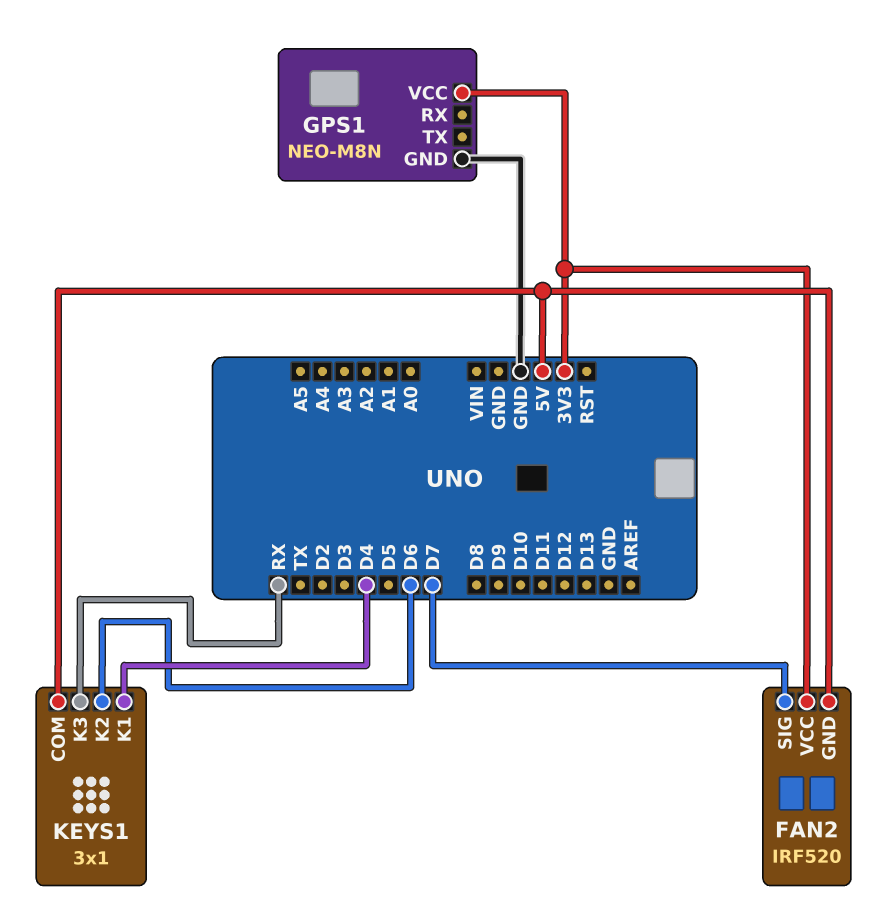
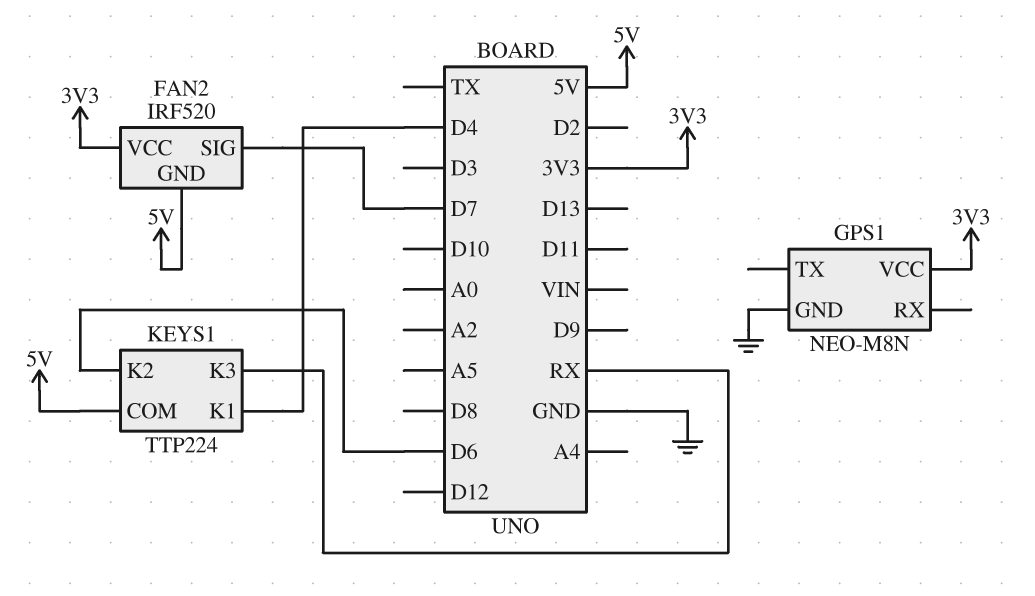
KEYS1: 3x1 -> TTP224

